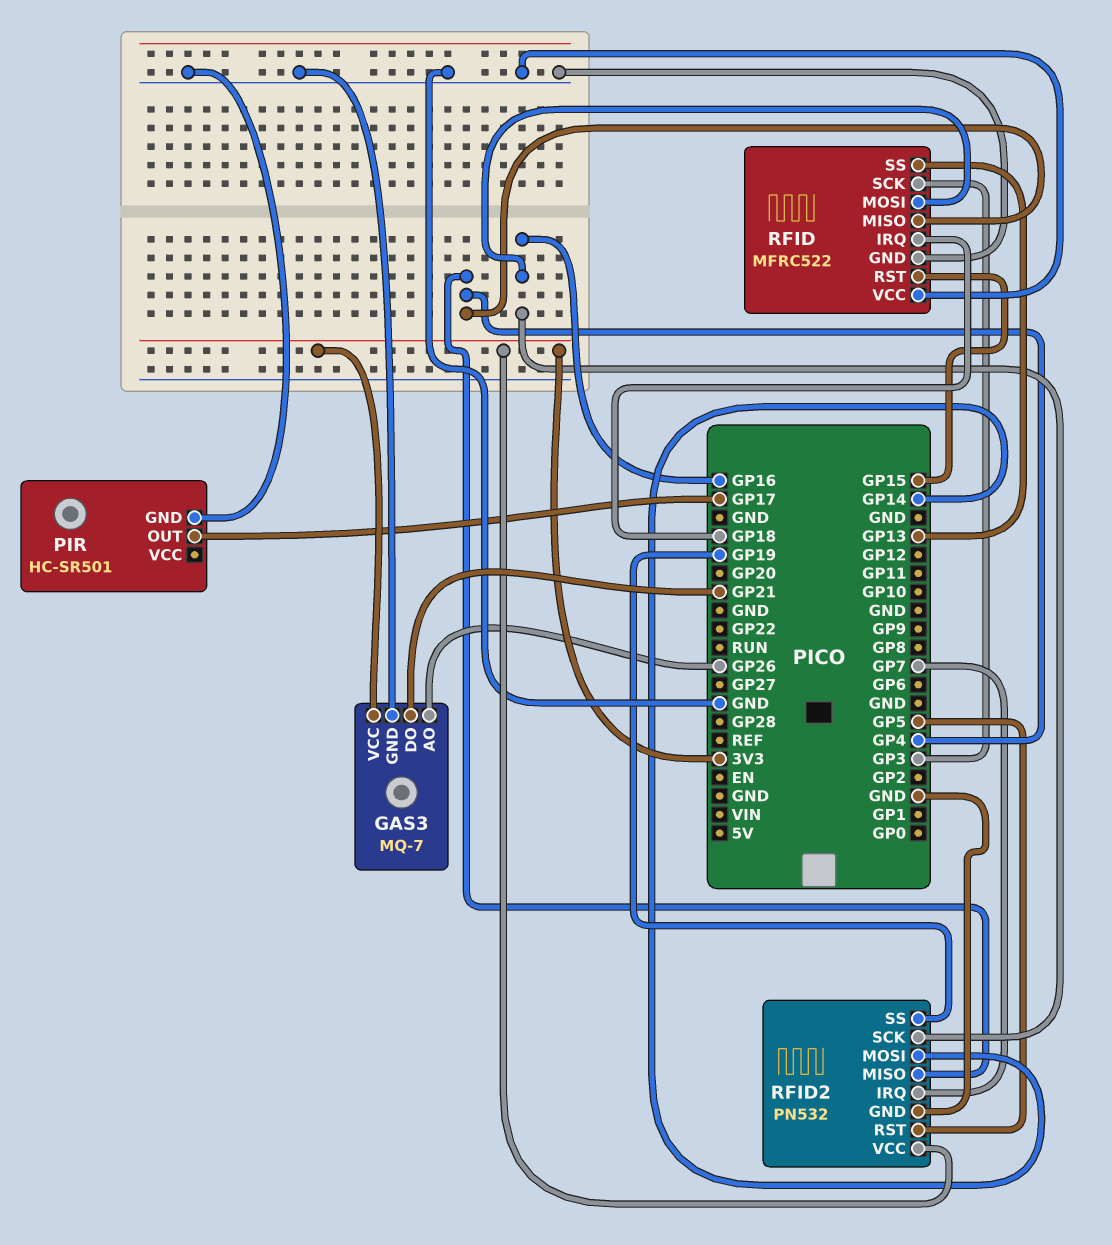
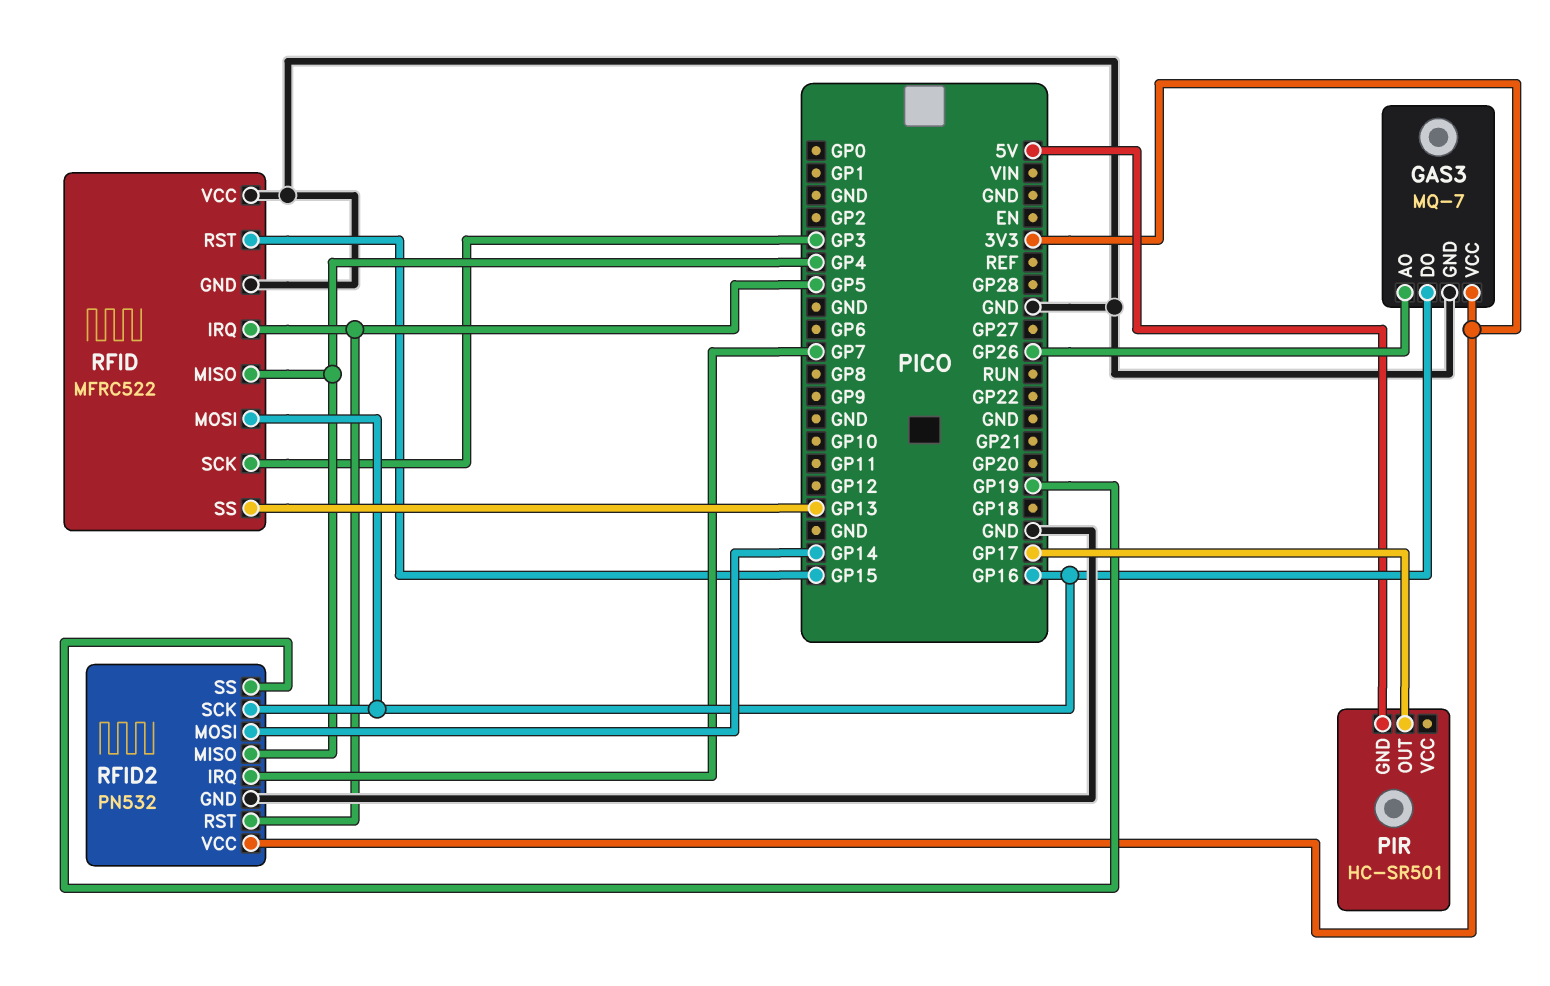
GAS3 pin DO: GP21 -> GP16
PIR pin GND: GND -> 5V
RFID pin IRQ: GP18 -> GP5

